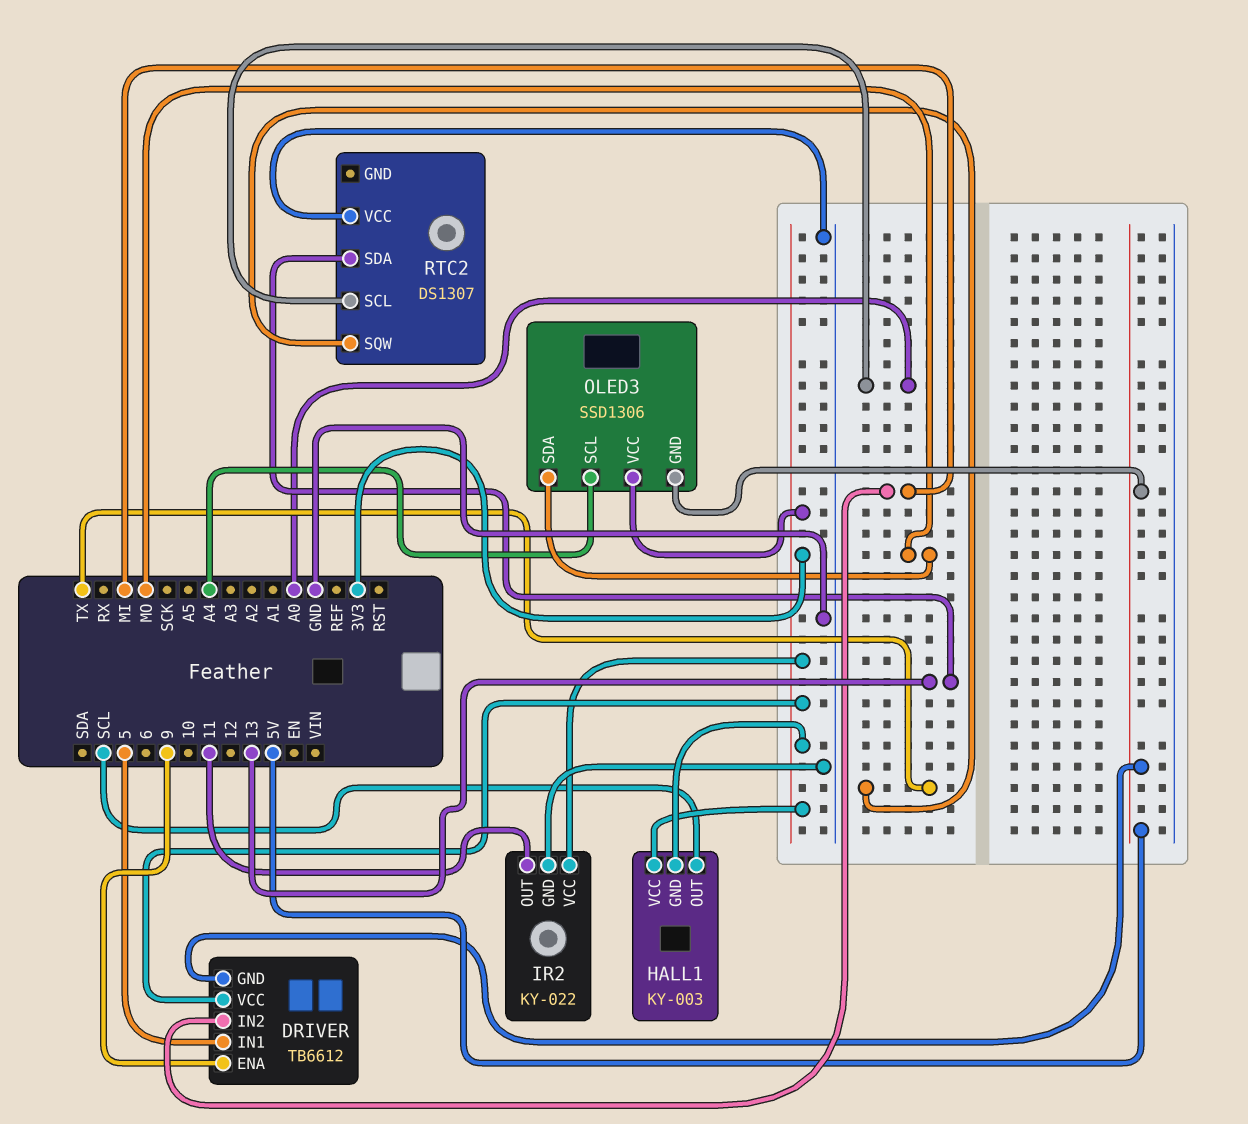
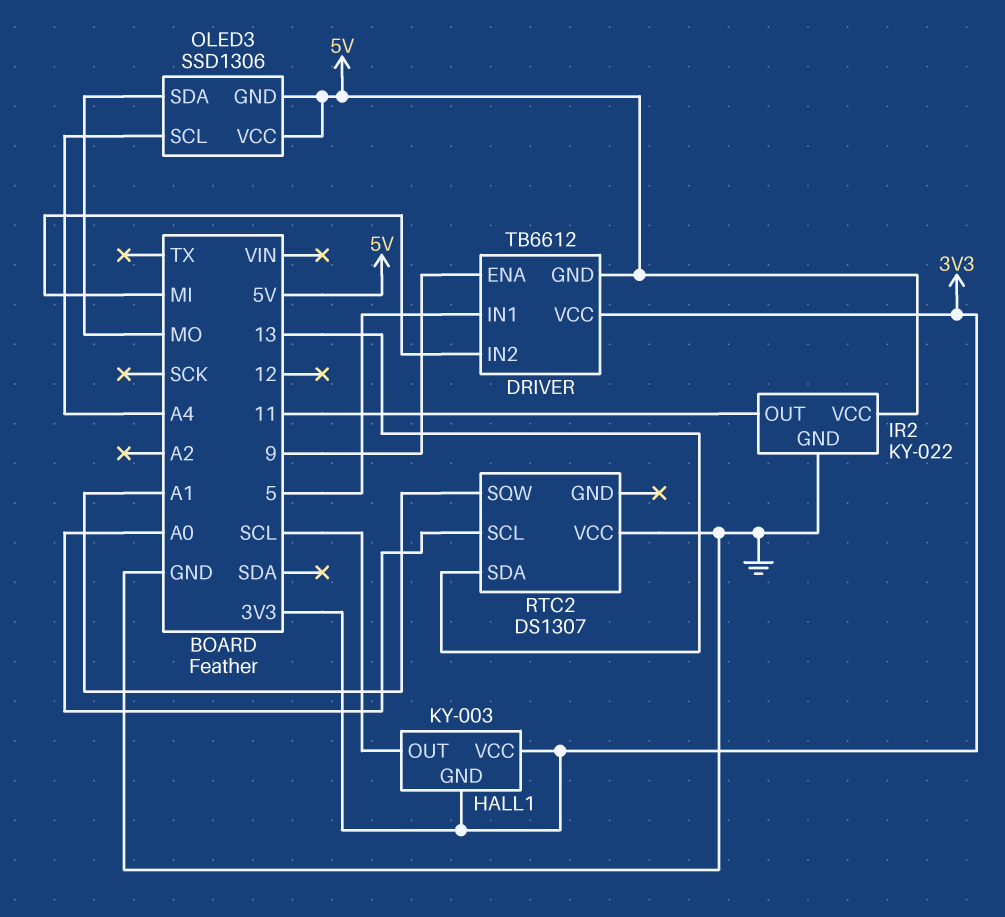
IR2 pin VCC: 3V3 -> 5V
OLED3 pin VCC: 3V3 -> 5V
RTC2 pin SQW: TX -> A1

